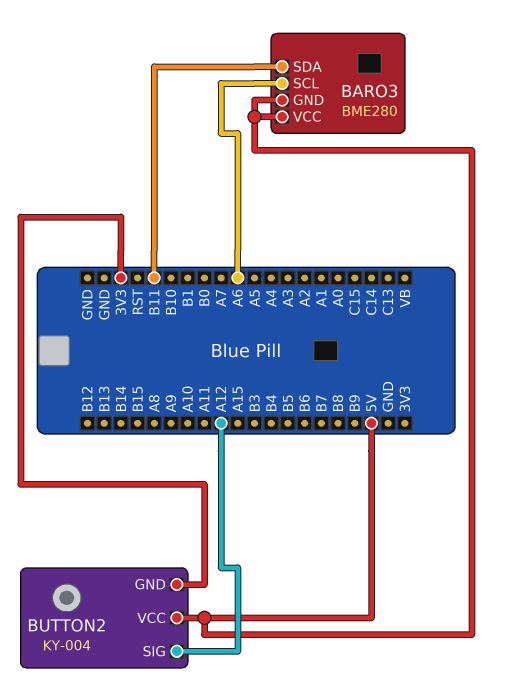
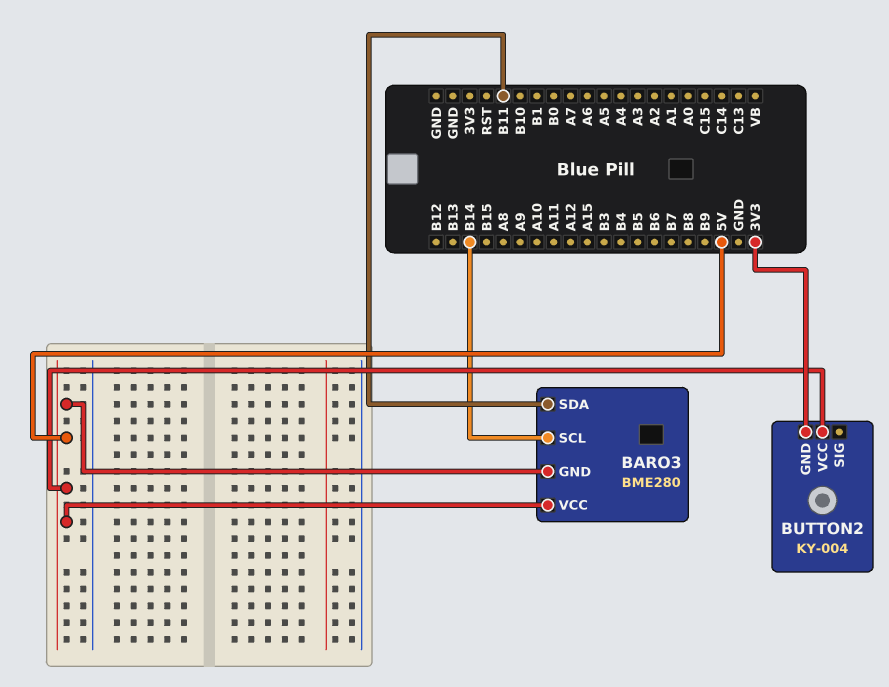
BARO3 pin SCL: A6 -> B14
BUTTON2 pin SIG: A12 -> none

